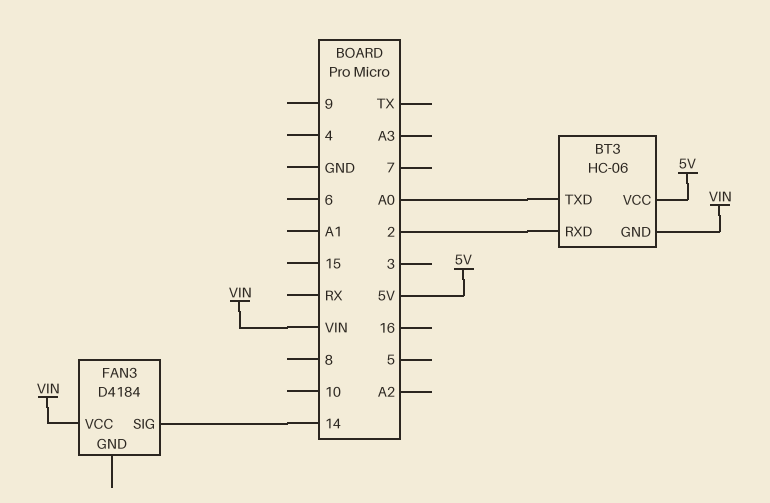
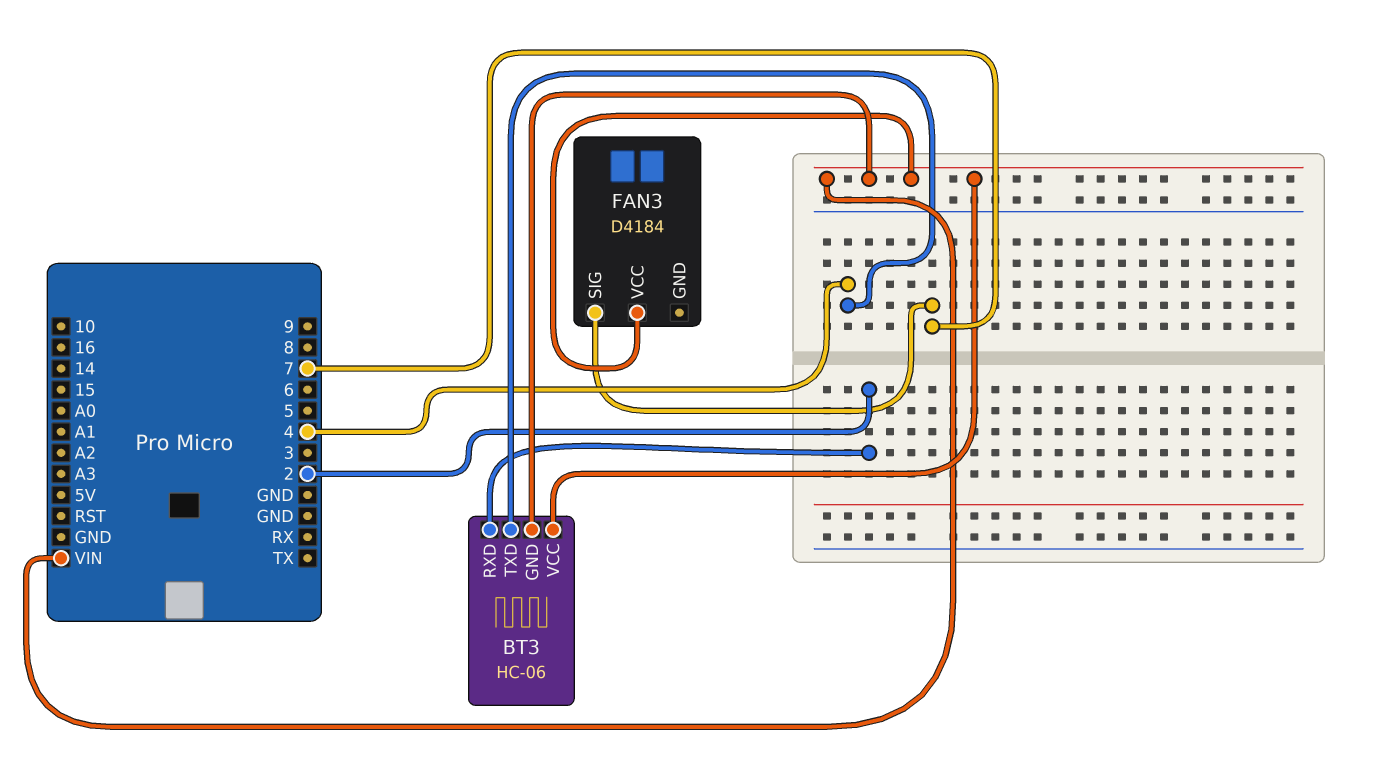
BT3 pin TXD: A0 -> 4
BT3 pin VCC: 5V -> VIN
FAN3 pin SIG: 14 -> 7

